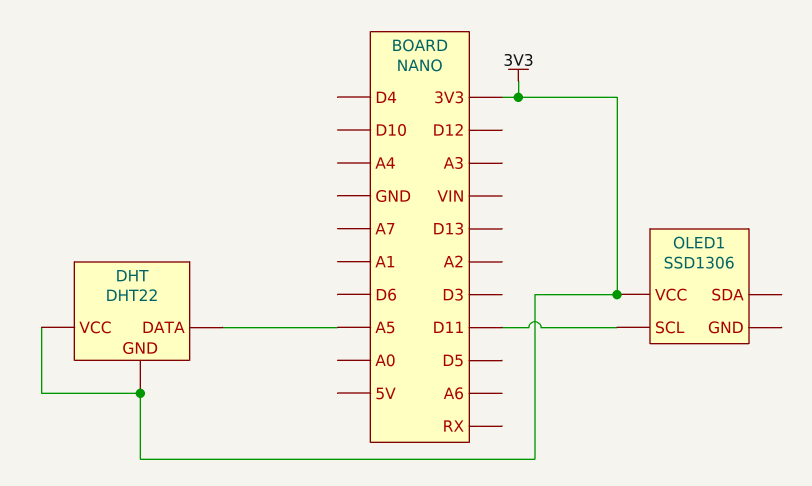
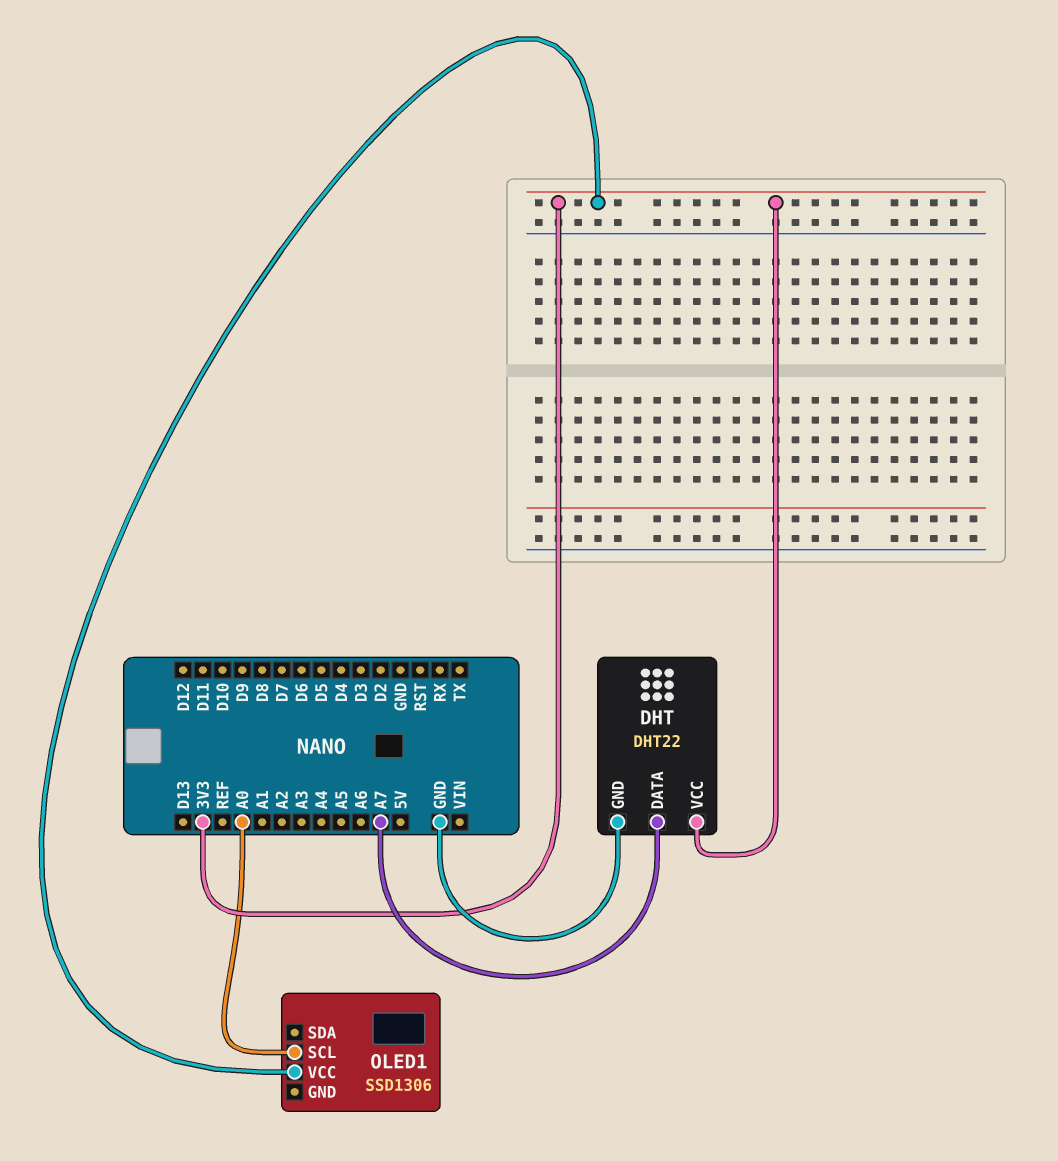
DHT pin DATA: A5 -> A7
DHT pin GND: 3V3 -> GND
OLED1 pin SCL: D11 -> A0

